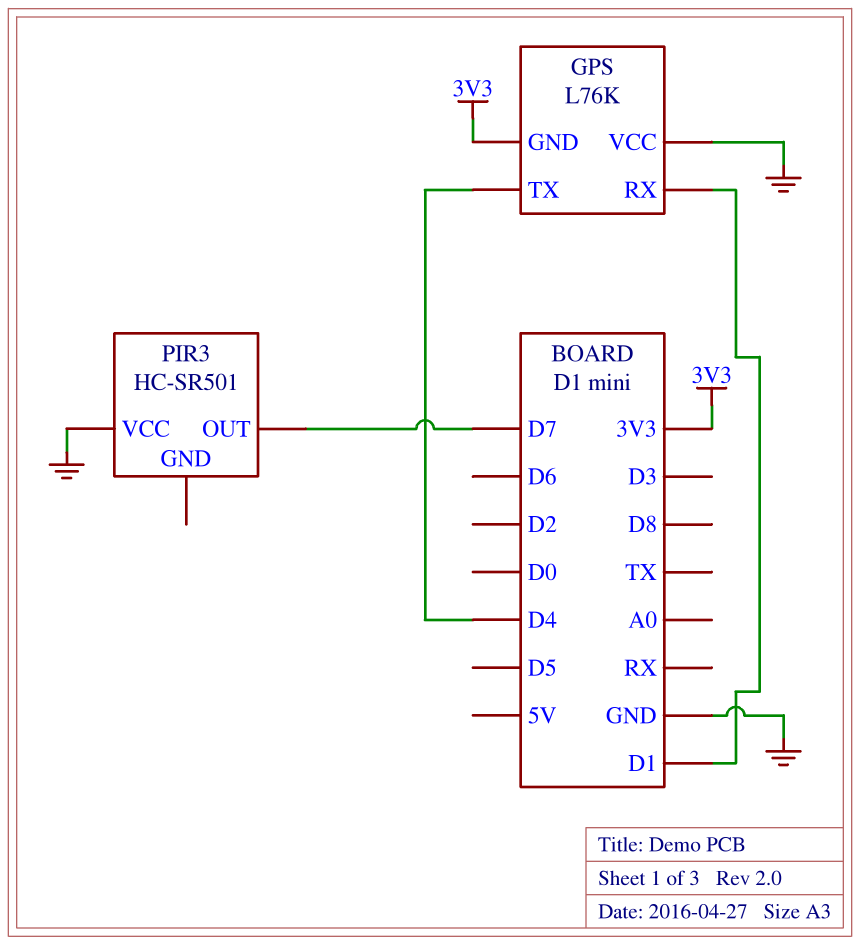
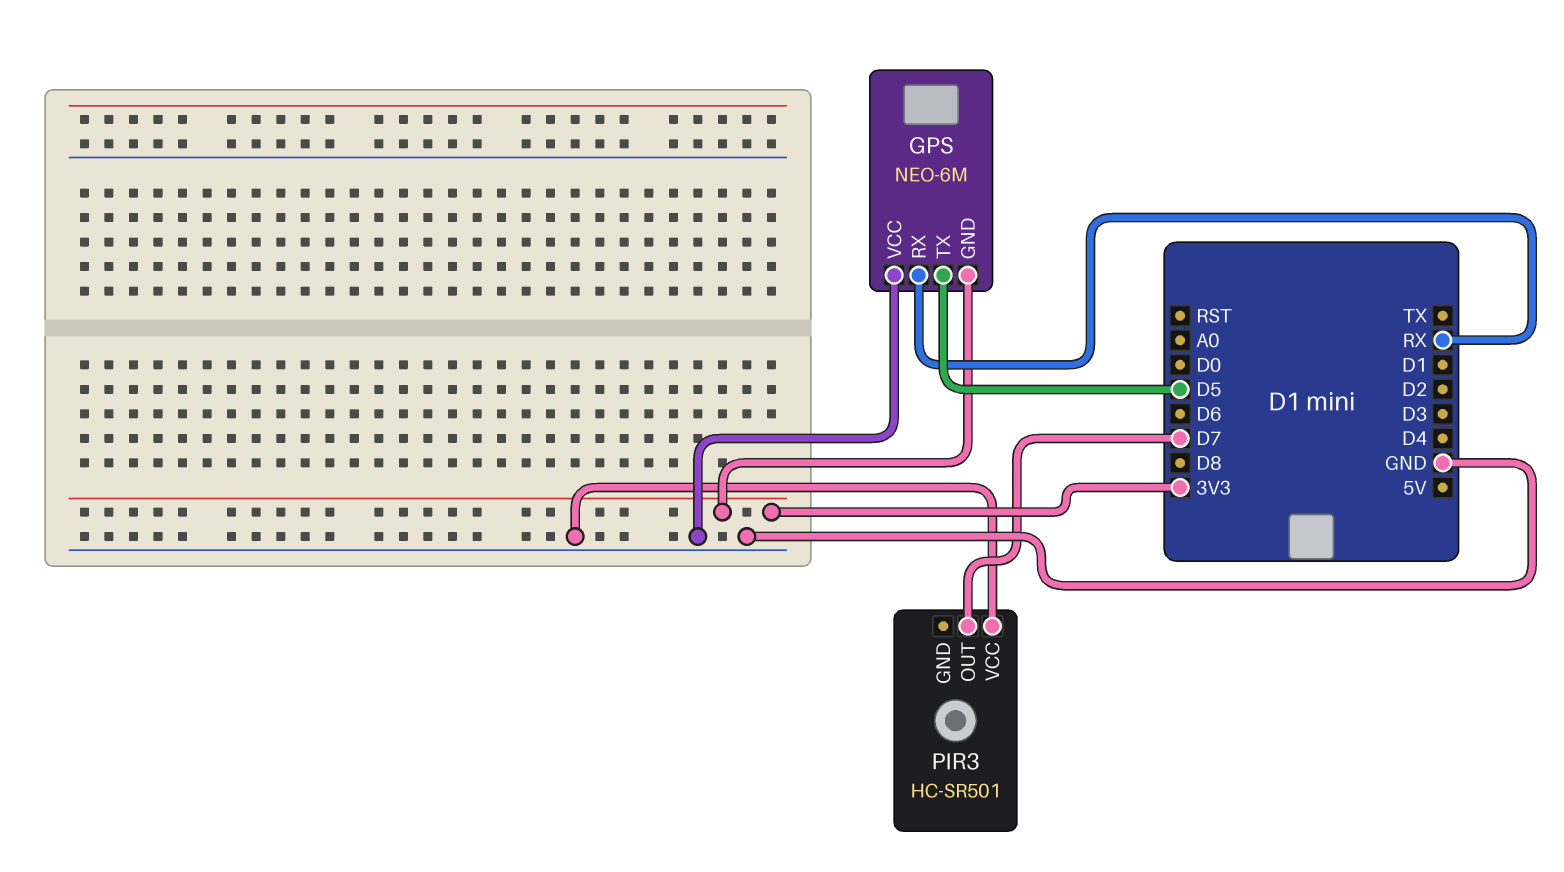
GPS: L76K -> NEO-6M
GPS pin RX: D1 -> RX
GPS pin TX: D4 -> D5

